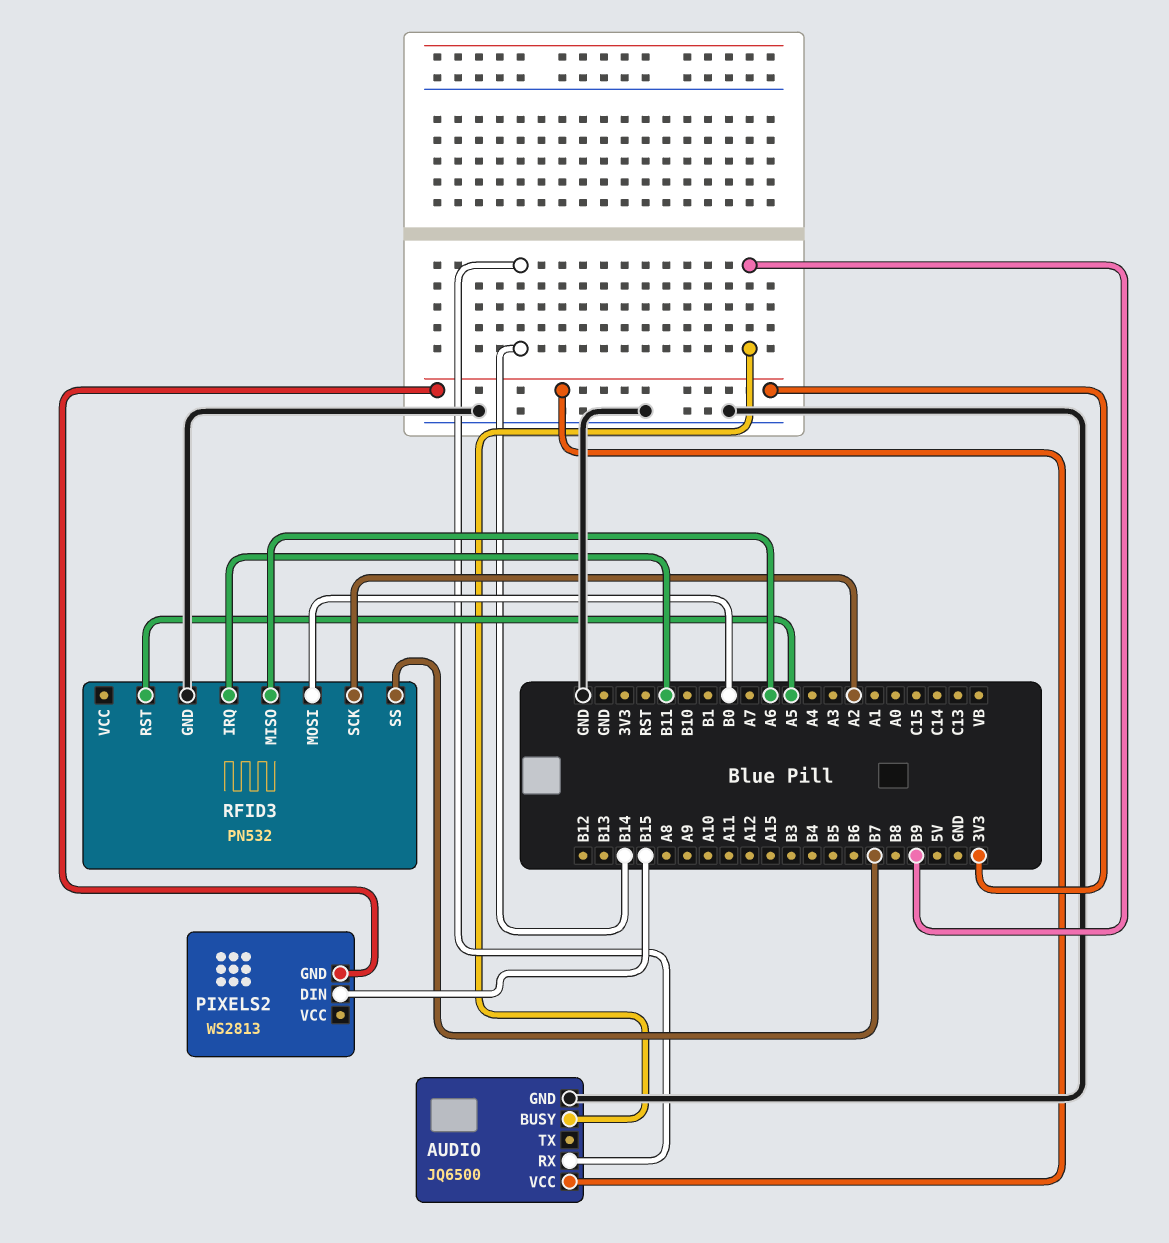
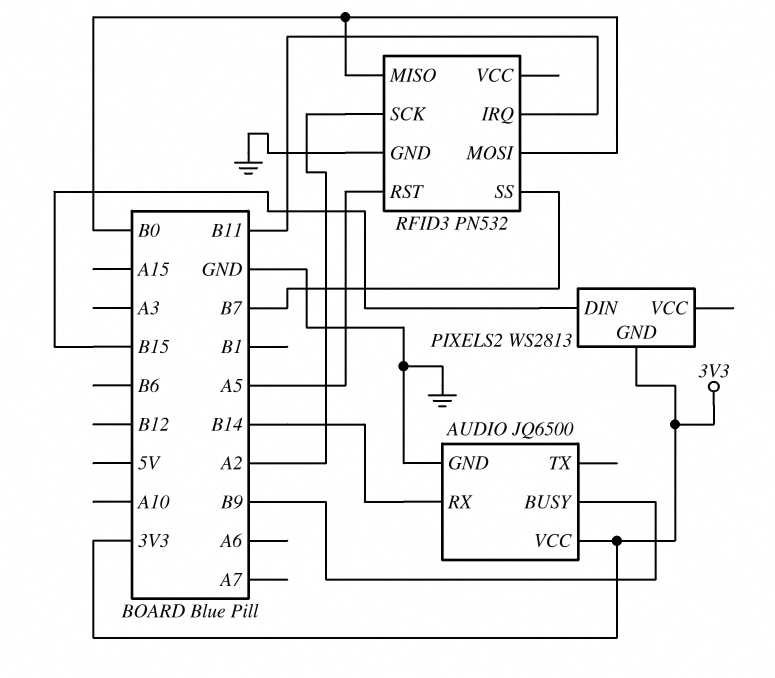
RFID3 pin MISO: A6 -> B0

